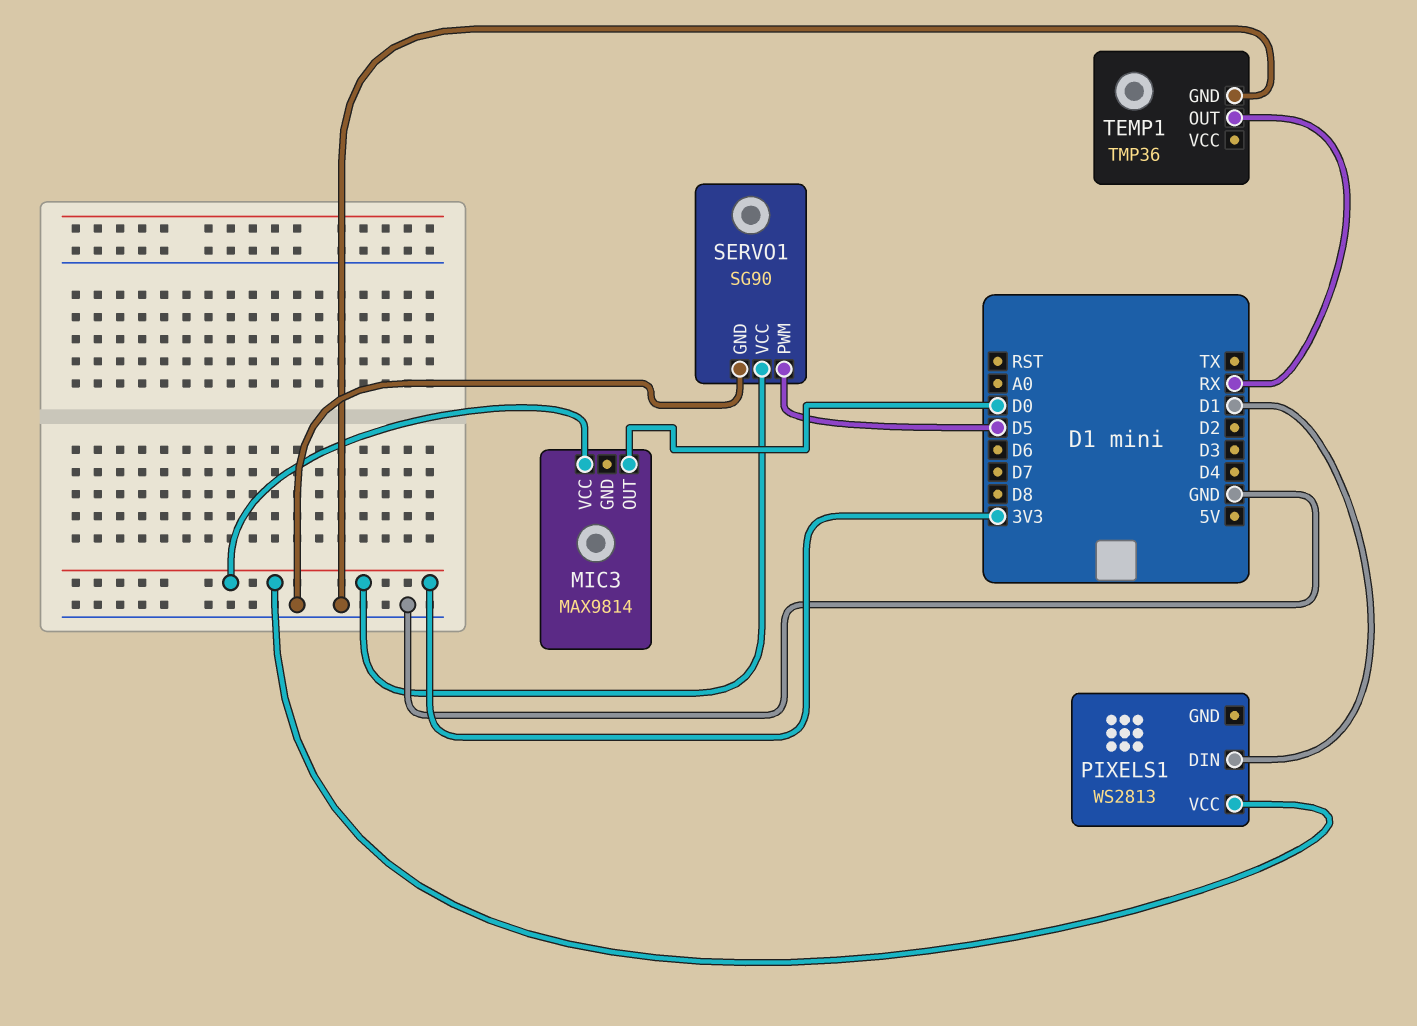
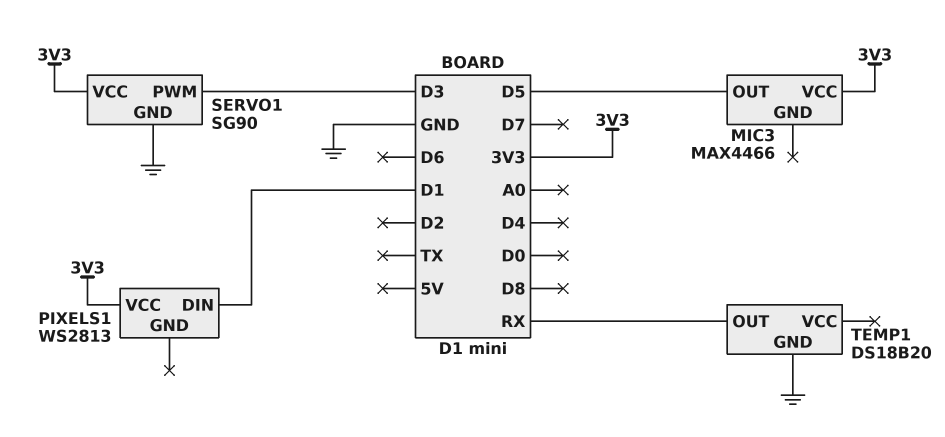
MIC3: MAX9814 -> MAX4466
MIC3 pin OUT: D0 -> D5
SERVO1 pin PWM: D5 -> D3
TEMP1: TMP36 -> DS18B20

